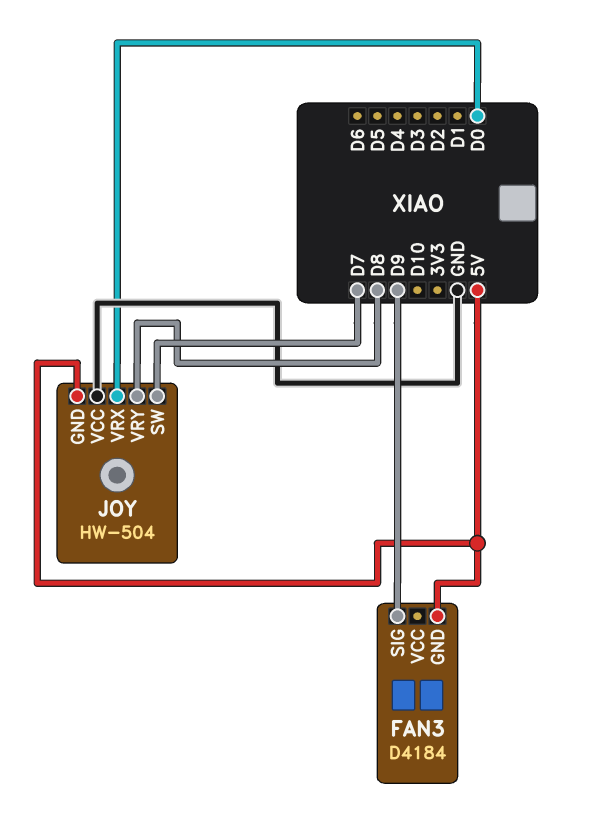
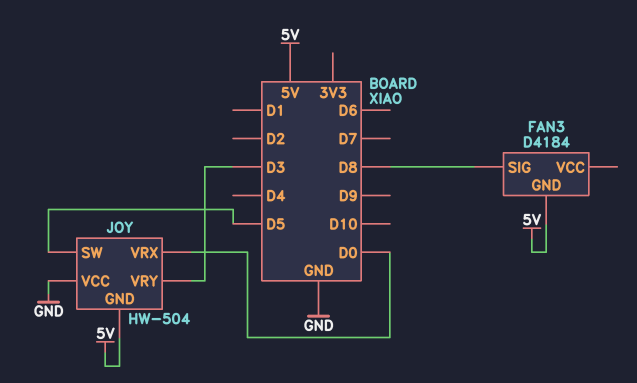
FAN3 pin SIG: D9 -> D8
JOY pin SW: D7 -> D5
JOY pin VRY: D8 -> D3

